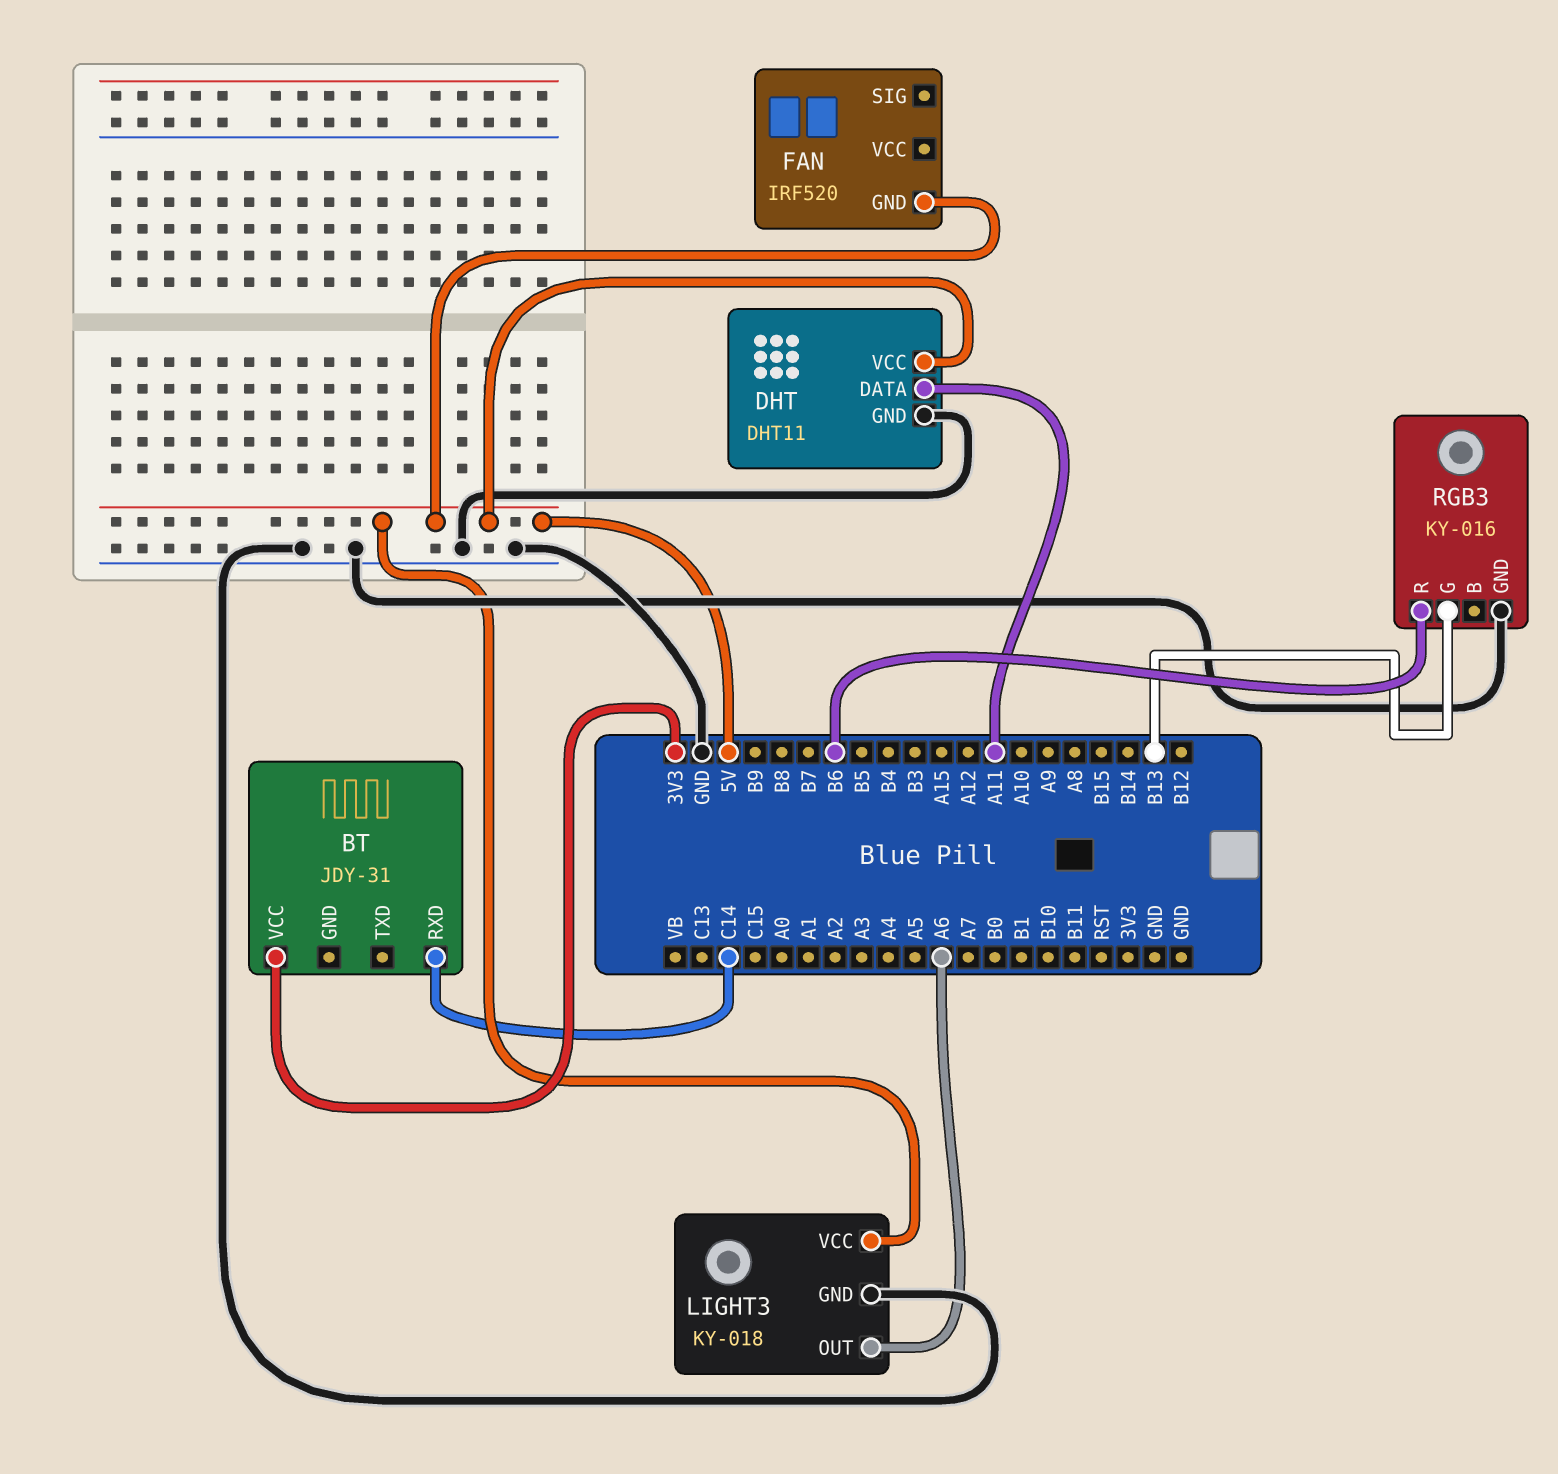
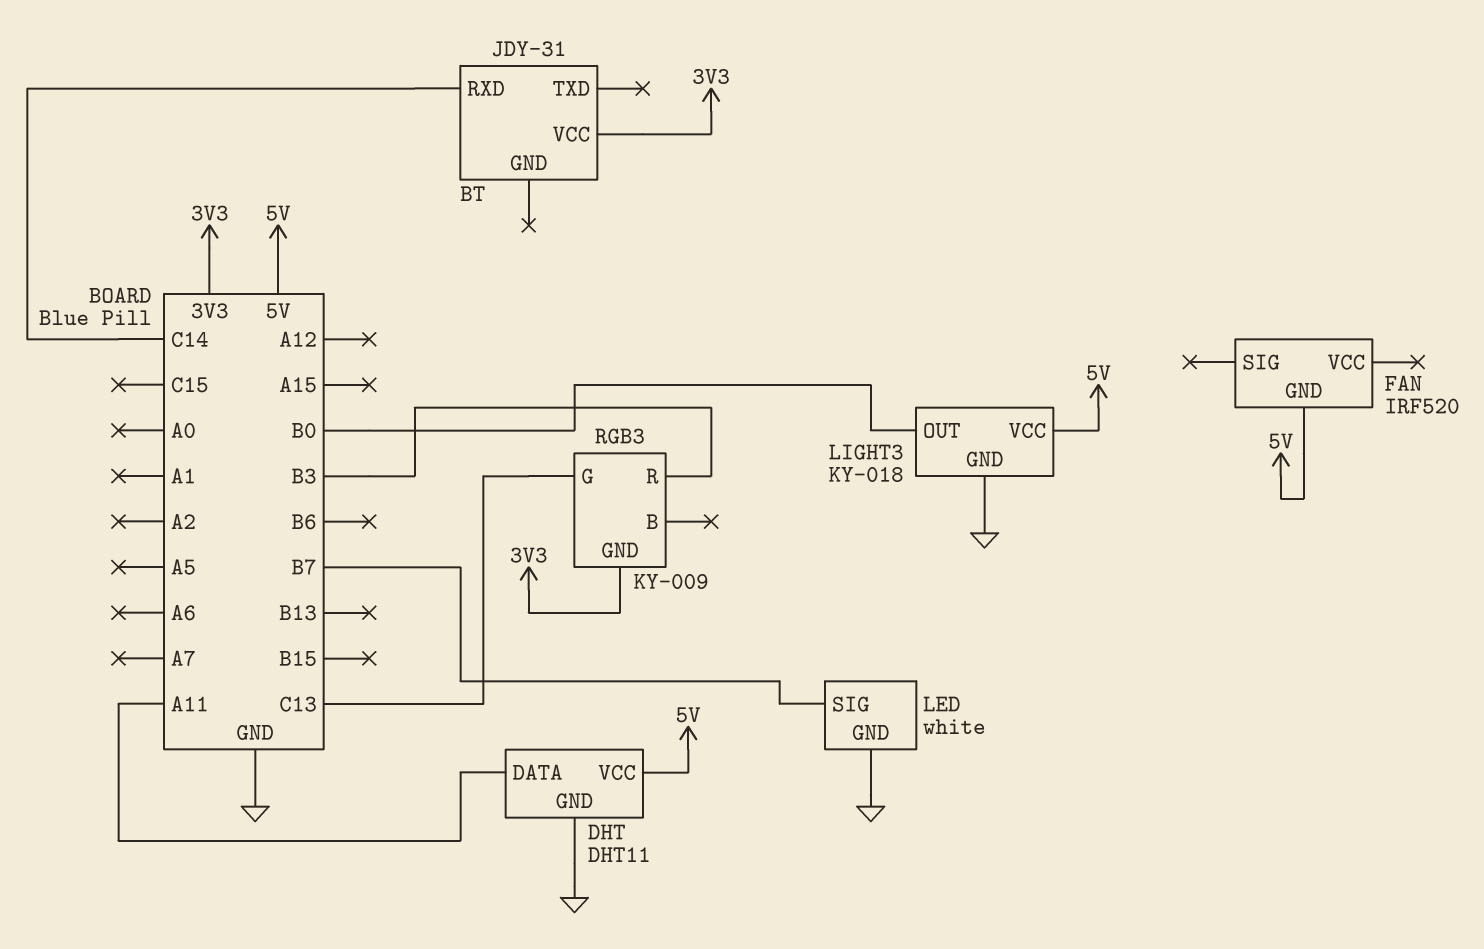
LED: none -> white
LED pin GND: none -> GND
LED pin SIG: none -> B7
LIGHT3 pin OUT: A6 -> B0
RGB3: KY-016 -> KY-009
RGB3 pin G: B13 -> C13
RGB3 pin GND: GND -> 3V3
RGB3 pin R: B6 -> B3

